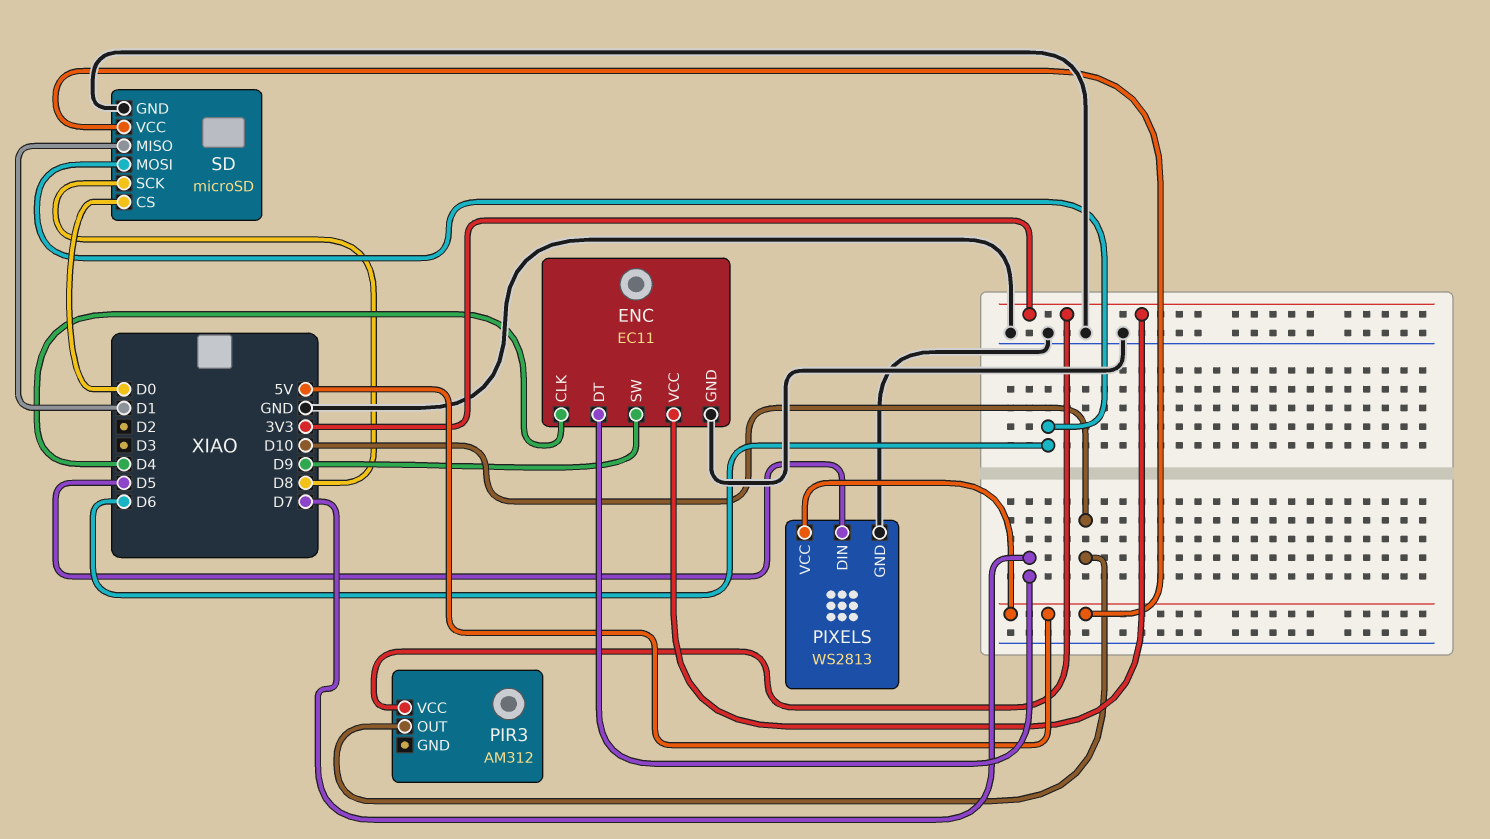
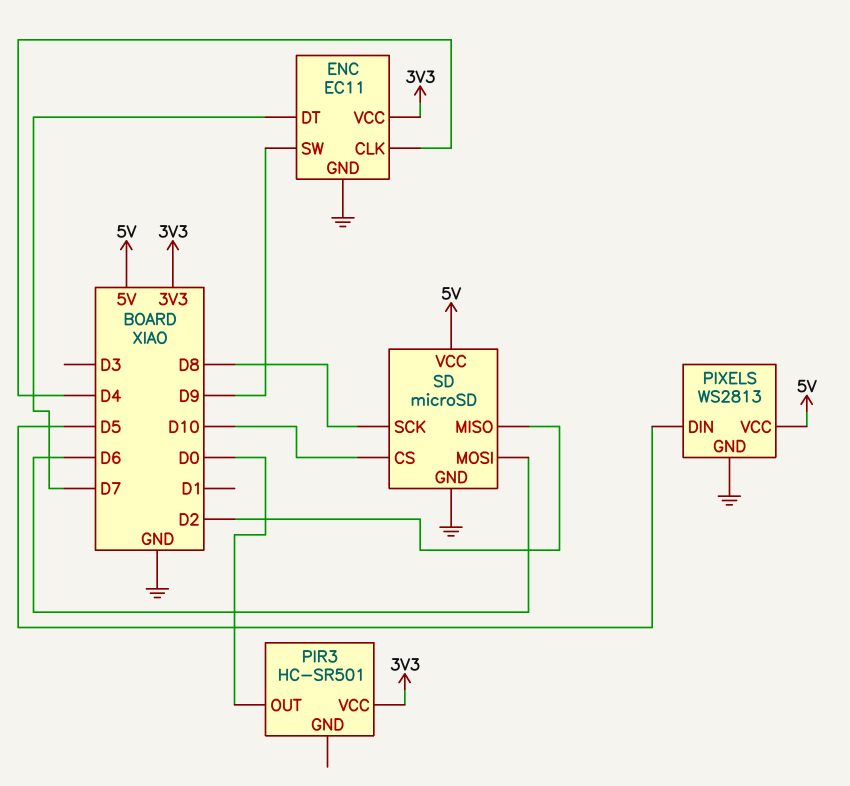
PIR3: AM312 -> HC-SR501
PIR3 pin OUT: D10 -> D0
SD pin CS: D0 -> D10
SD pin MISO: D1 -> D2

